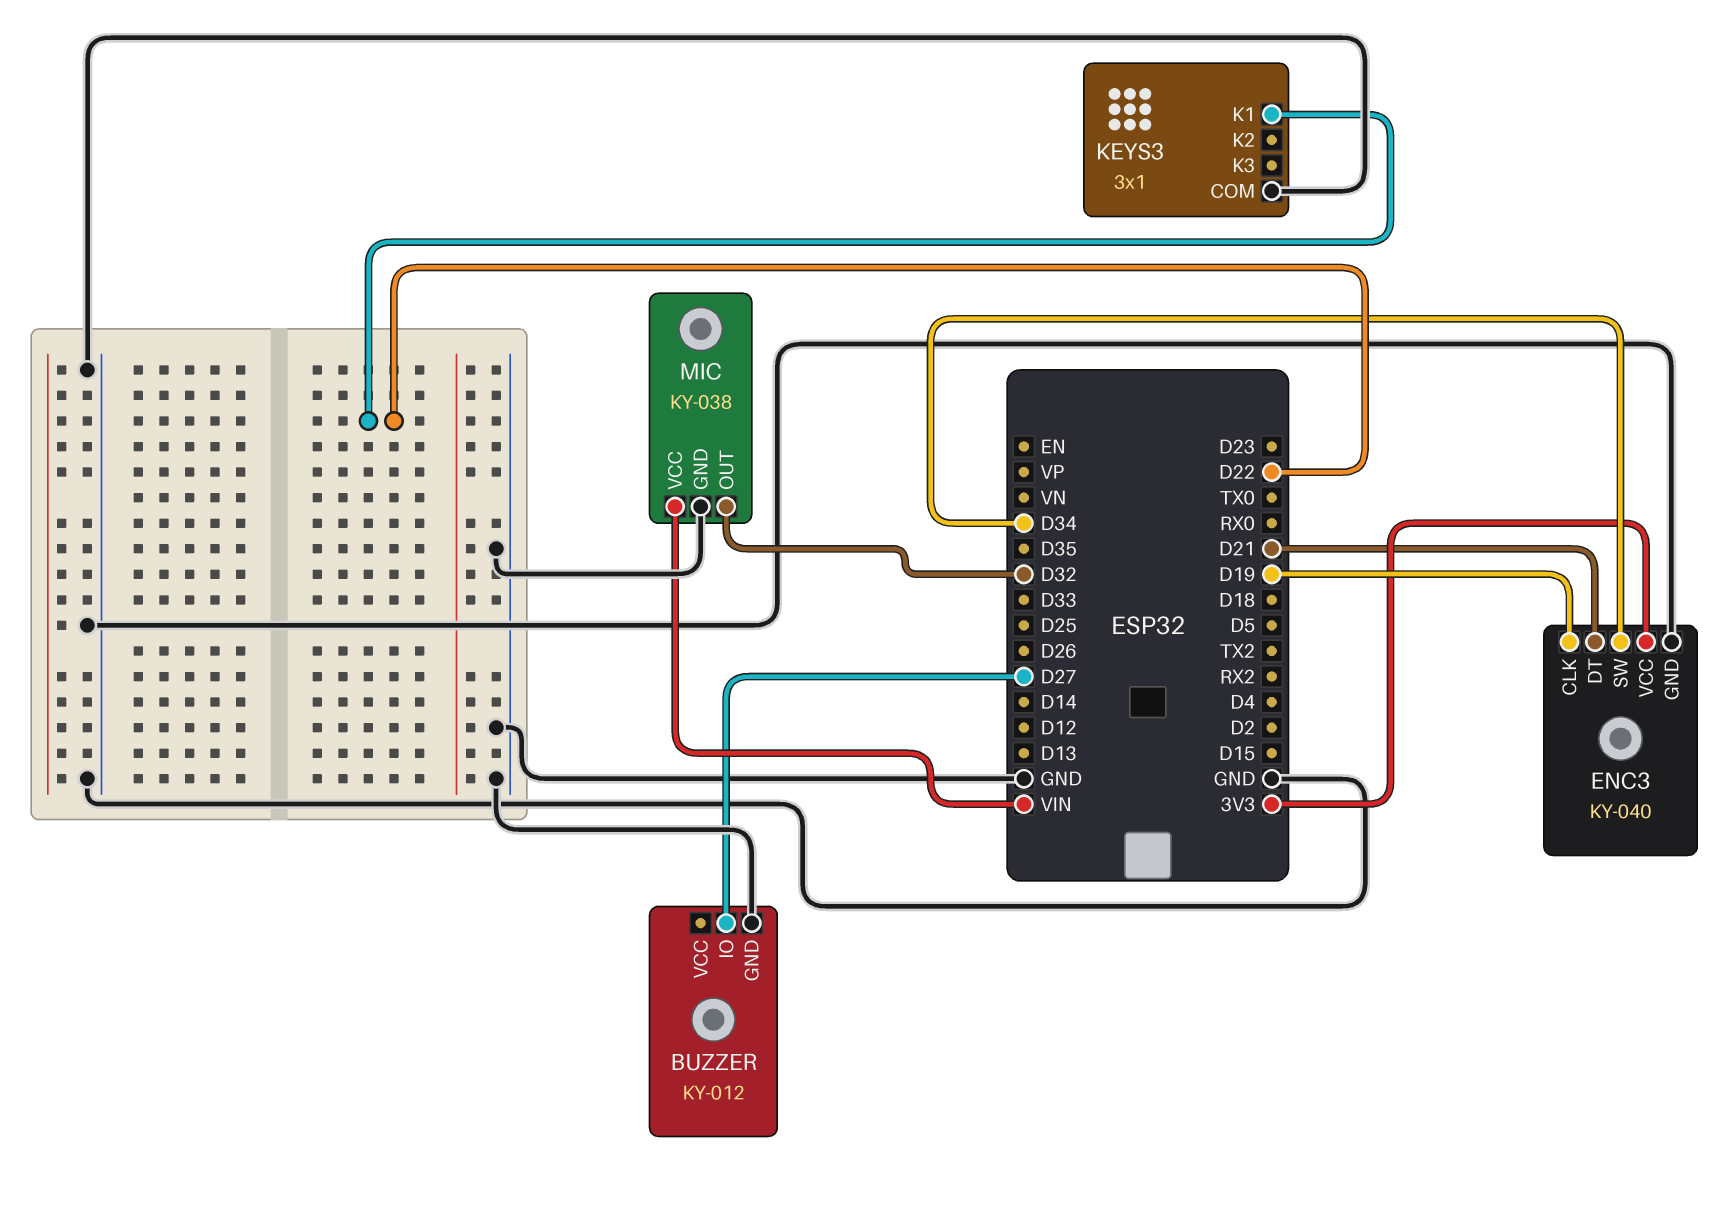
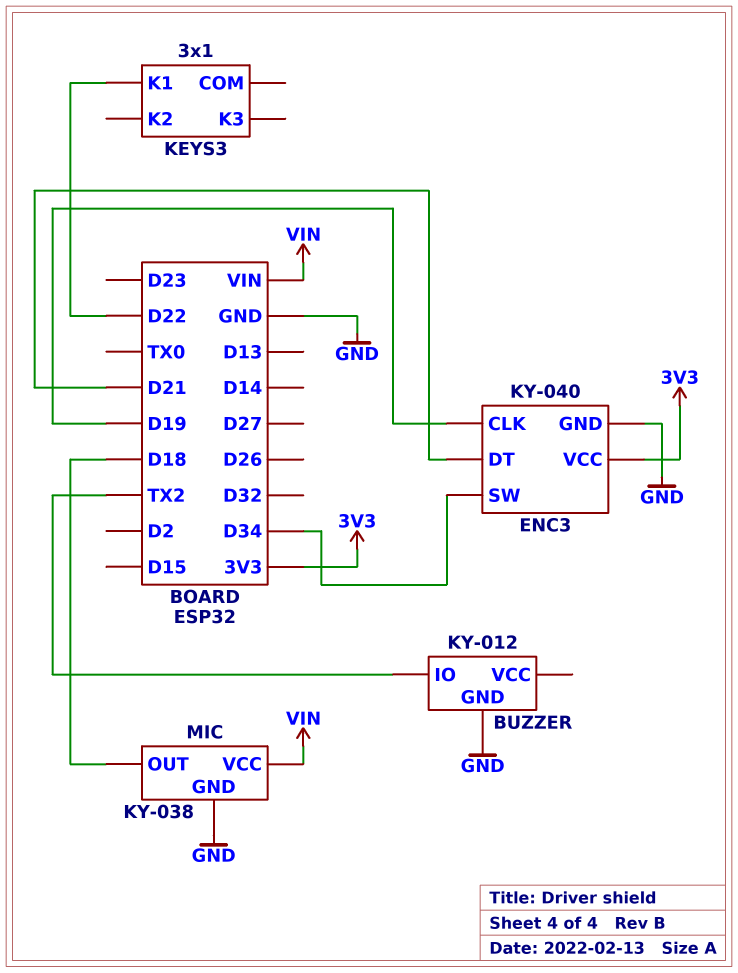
BUZZER pin IO: D27 -> TX2
KEYS3 pin COM: GND -> none
MIC pin OUT: D32 -> D18

